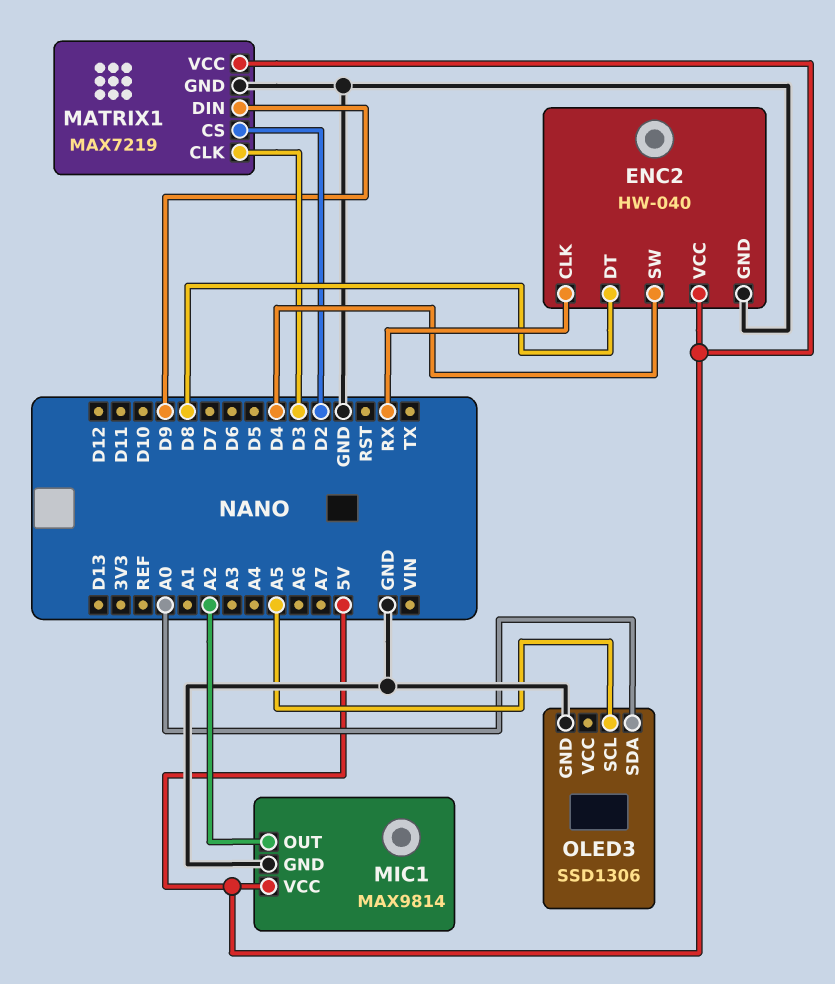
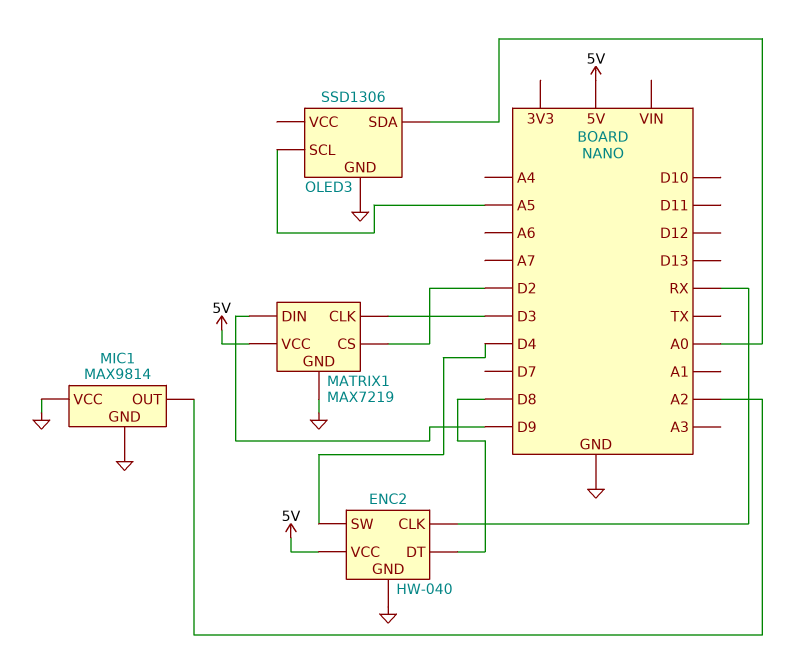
MIC1 pin VCC: 5V -> GND

